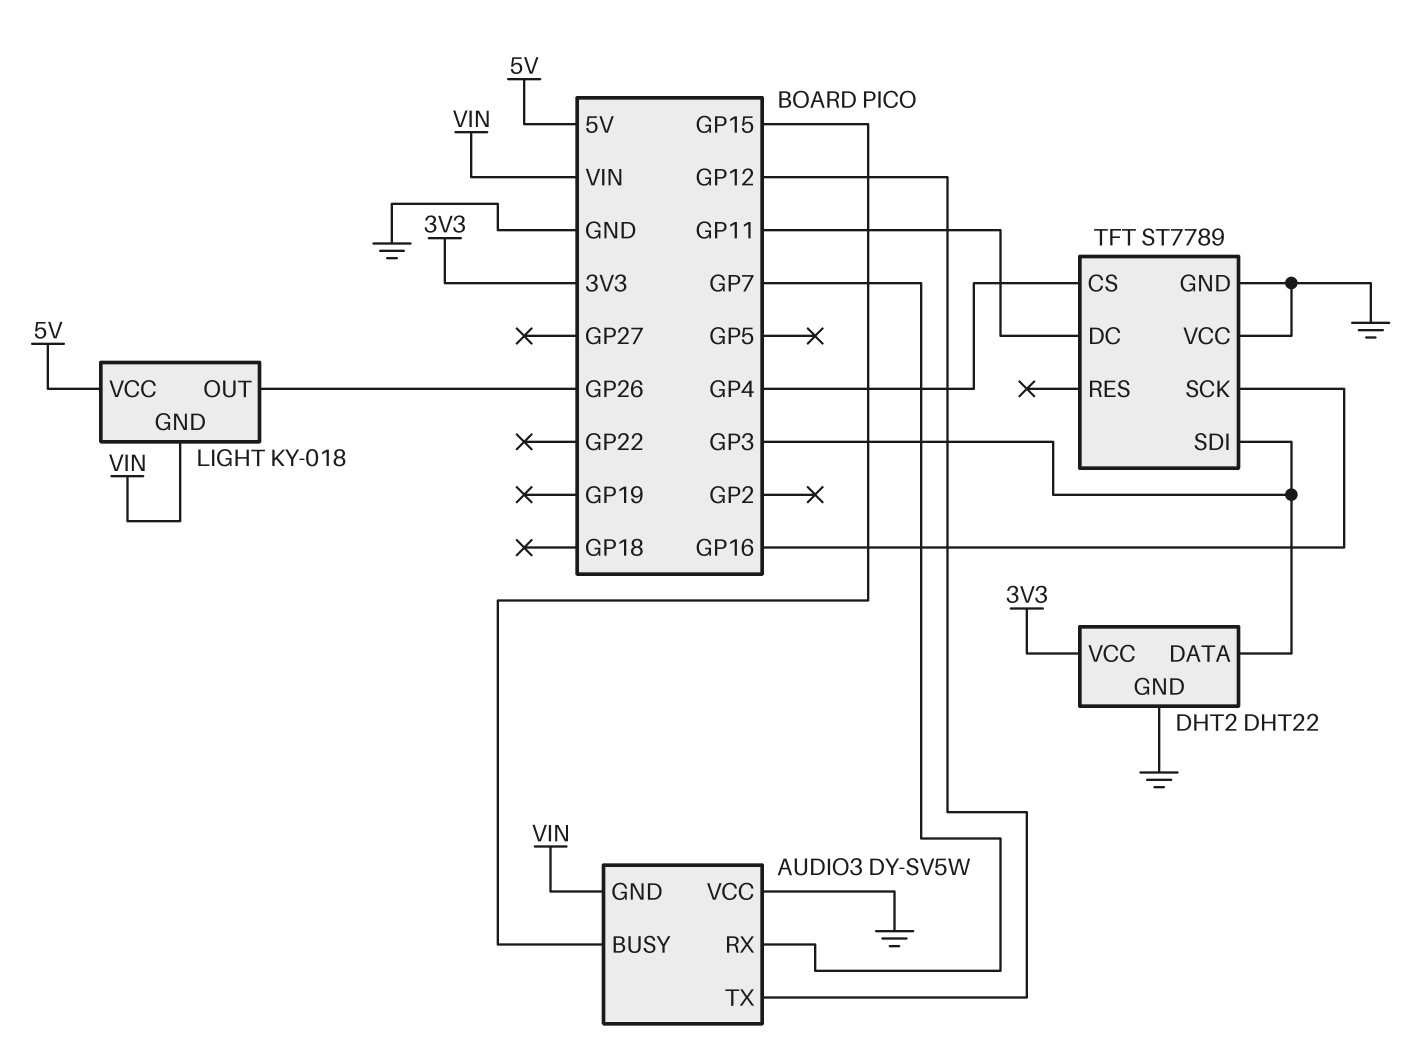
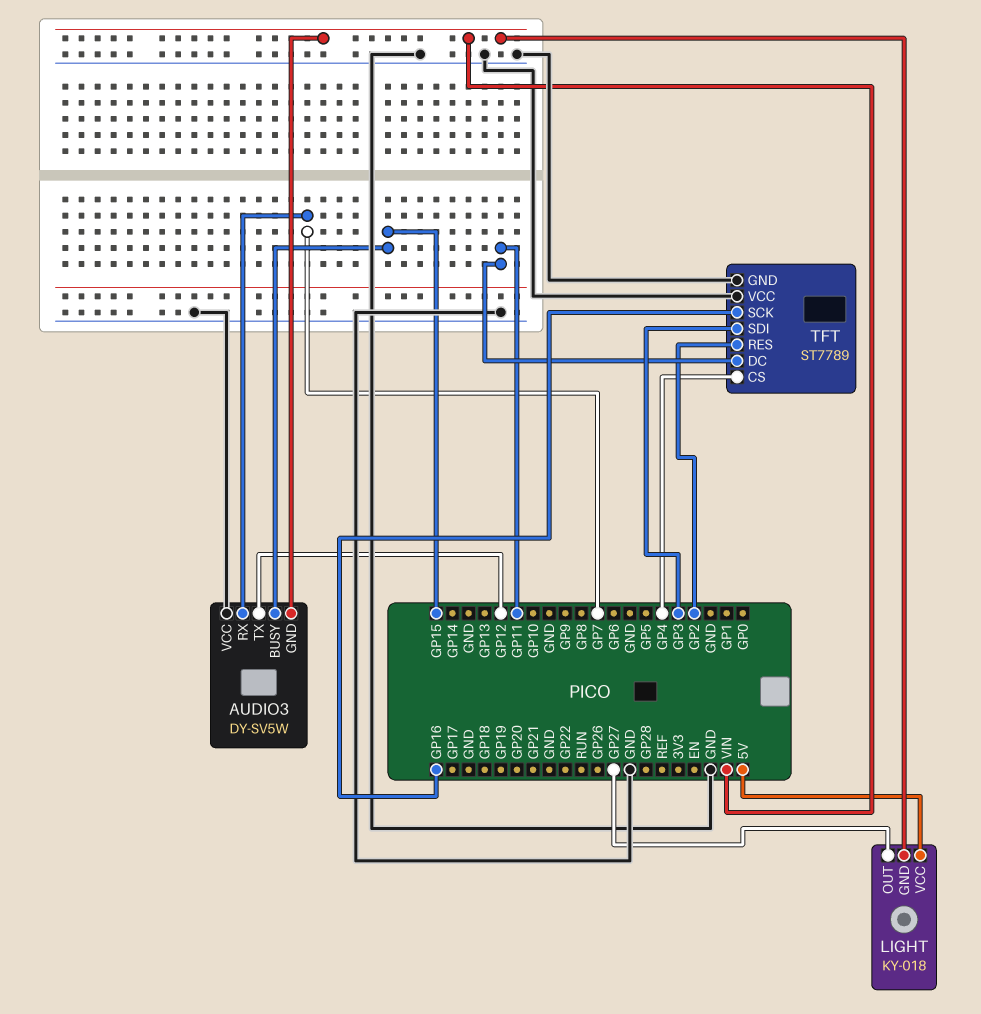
DHT2: DHT22 -> none
DHT2 pin DATA: GP3 -> none
DHT2 pin GND: GND -> none
DHT2 pin VCC: 3V3 -> none
LIGHT pin OUT: GP26 -> GP27
TFT pin RES: none -> GP2

